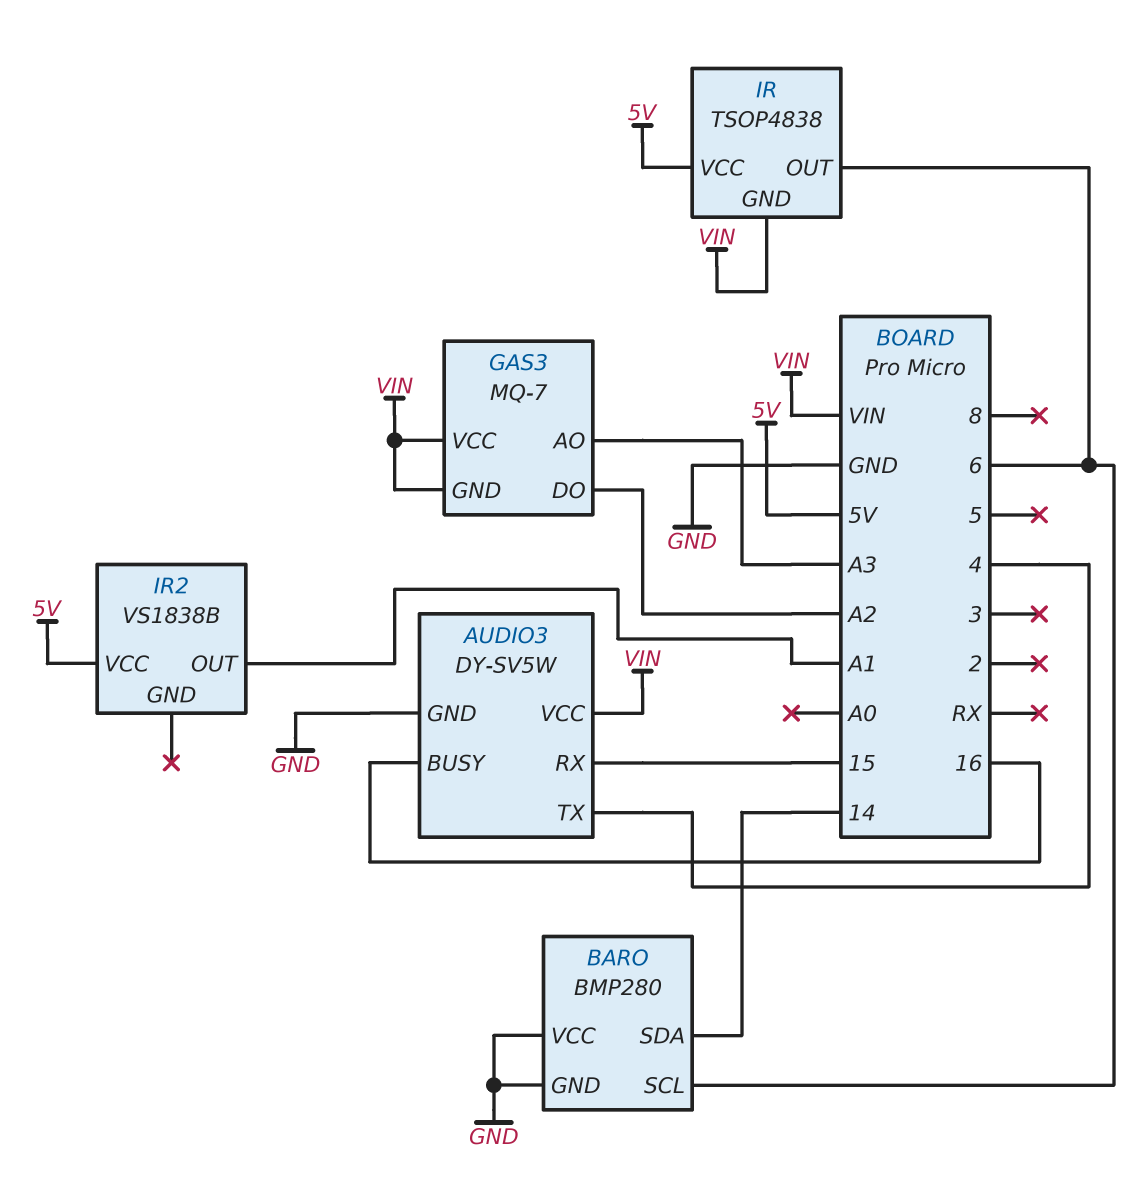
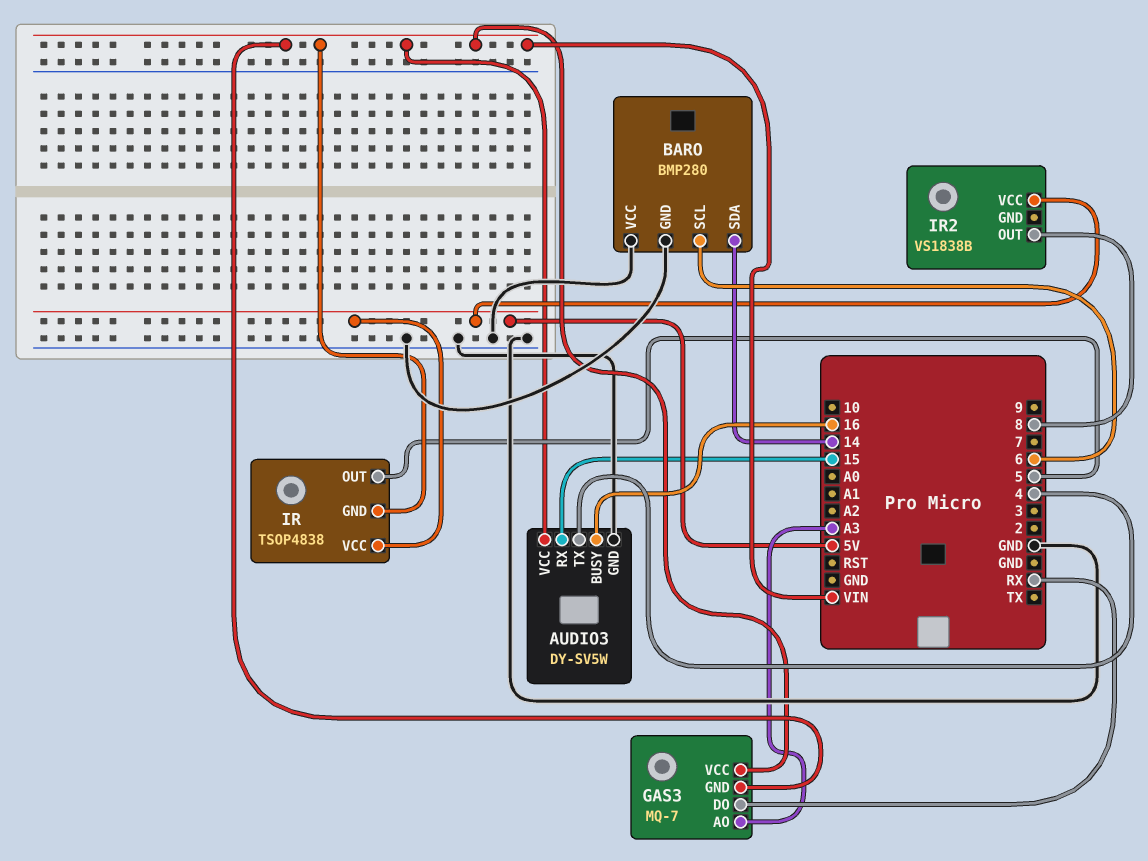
GAS3 pin DO: A2 -> RX
IR pin OUT: 6 -> 5
IR2 pin OUT: A1 -> 8

